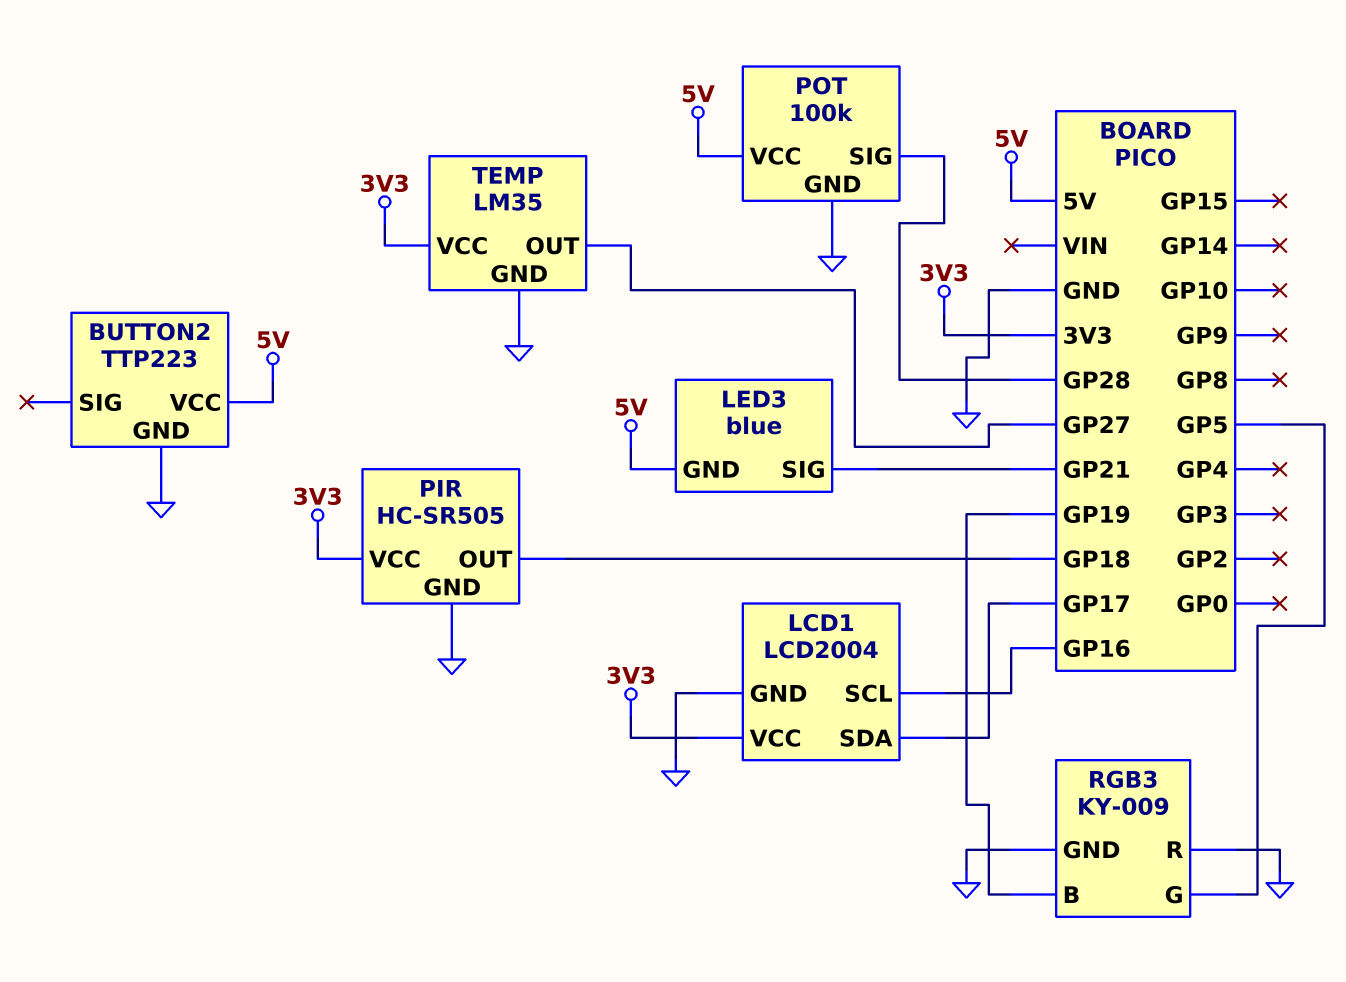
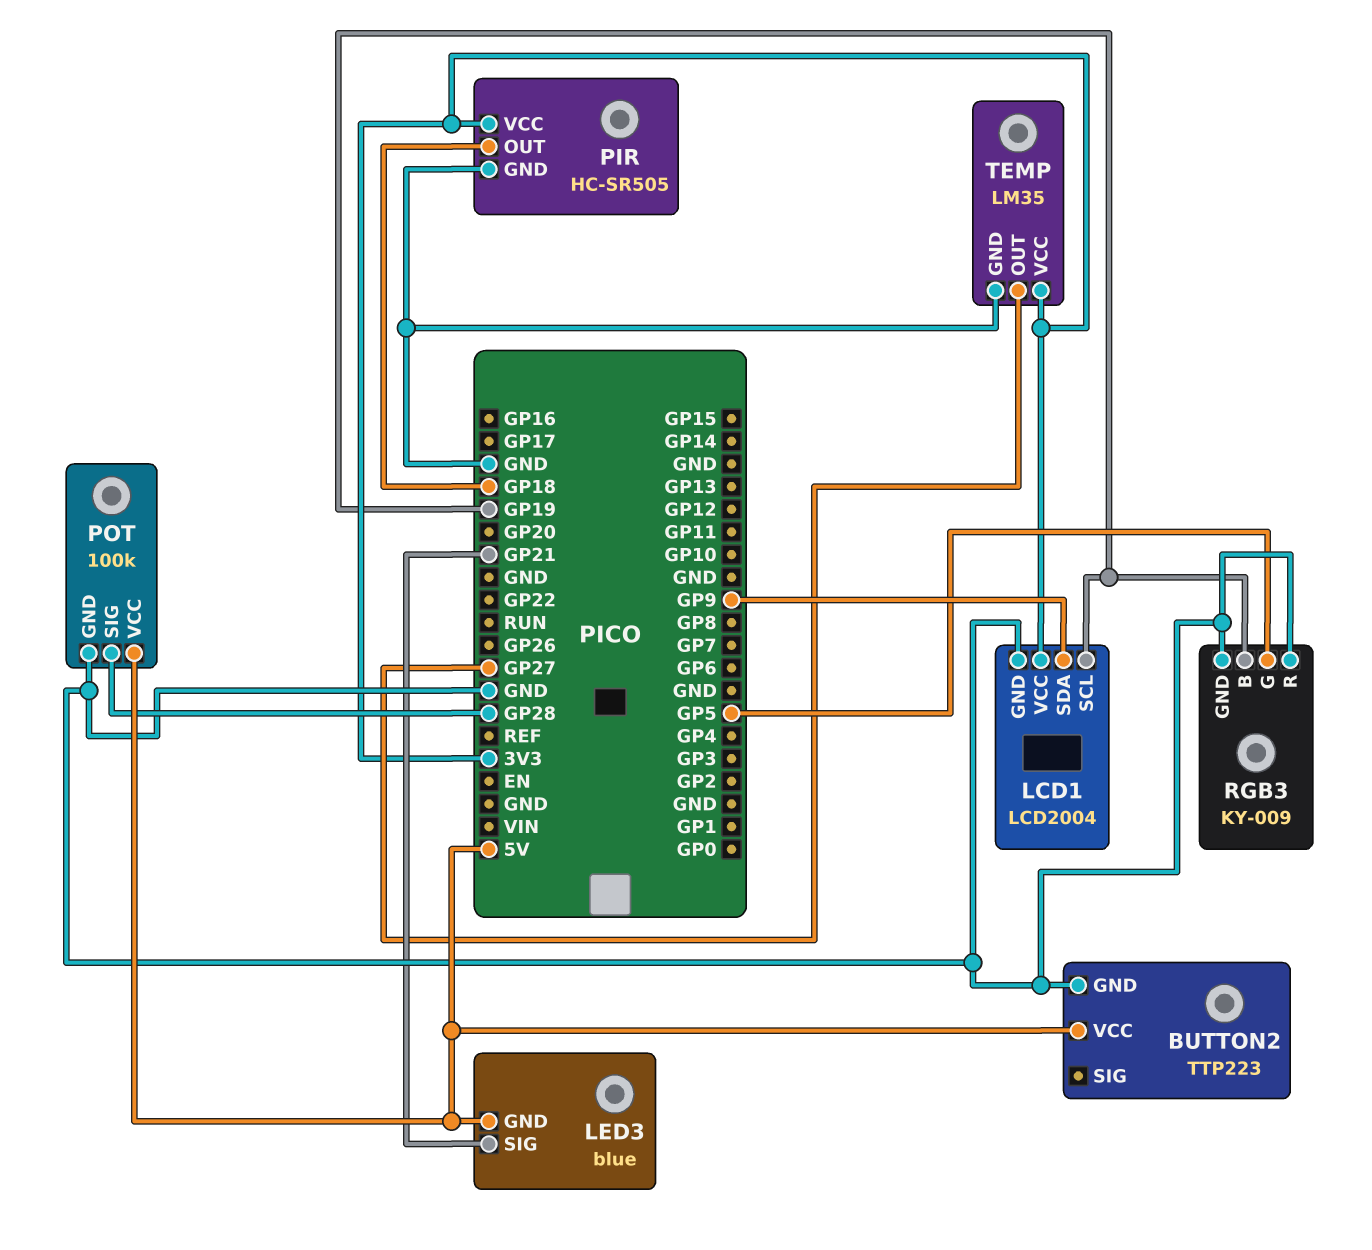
LCD1 pin SCL: GP16 -> GP19
LCD1 pin SDA: GP17 -> GP9

